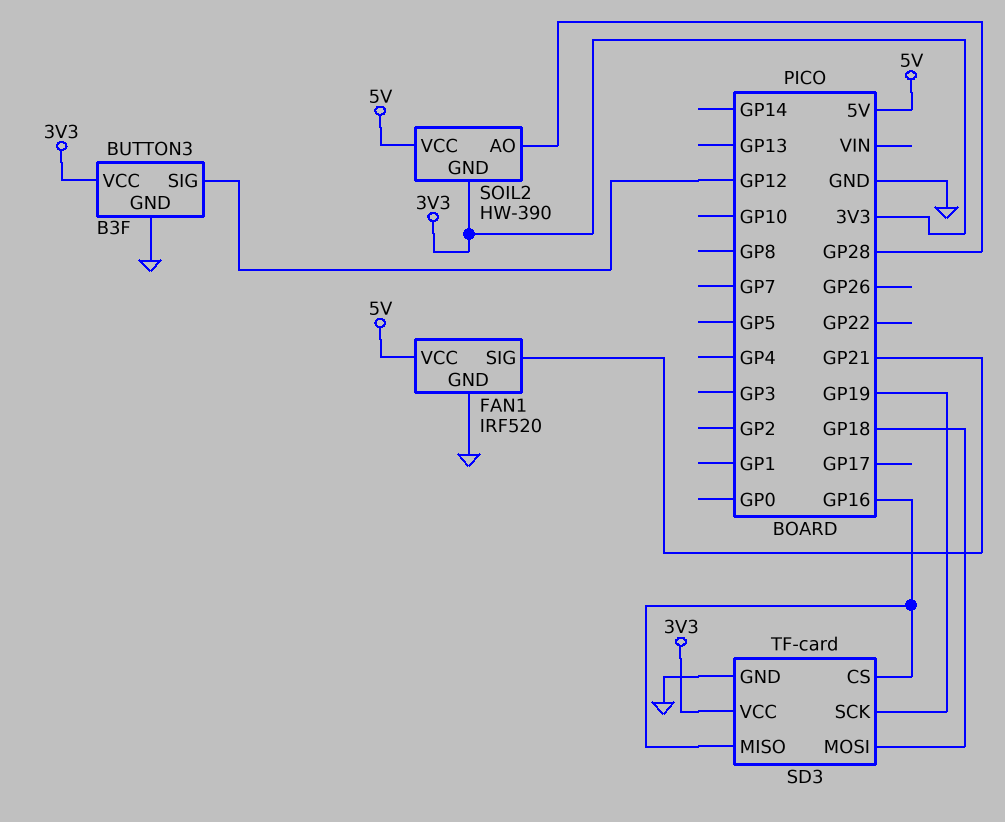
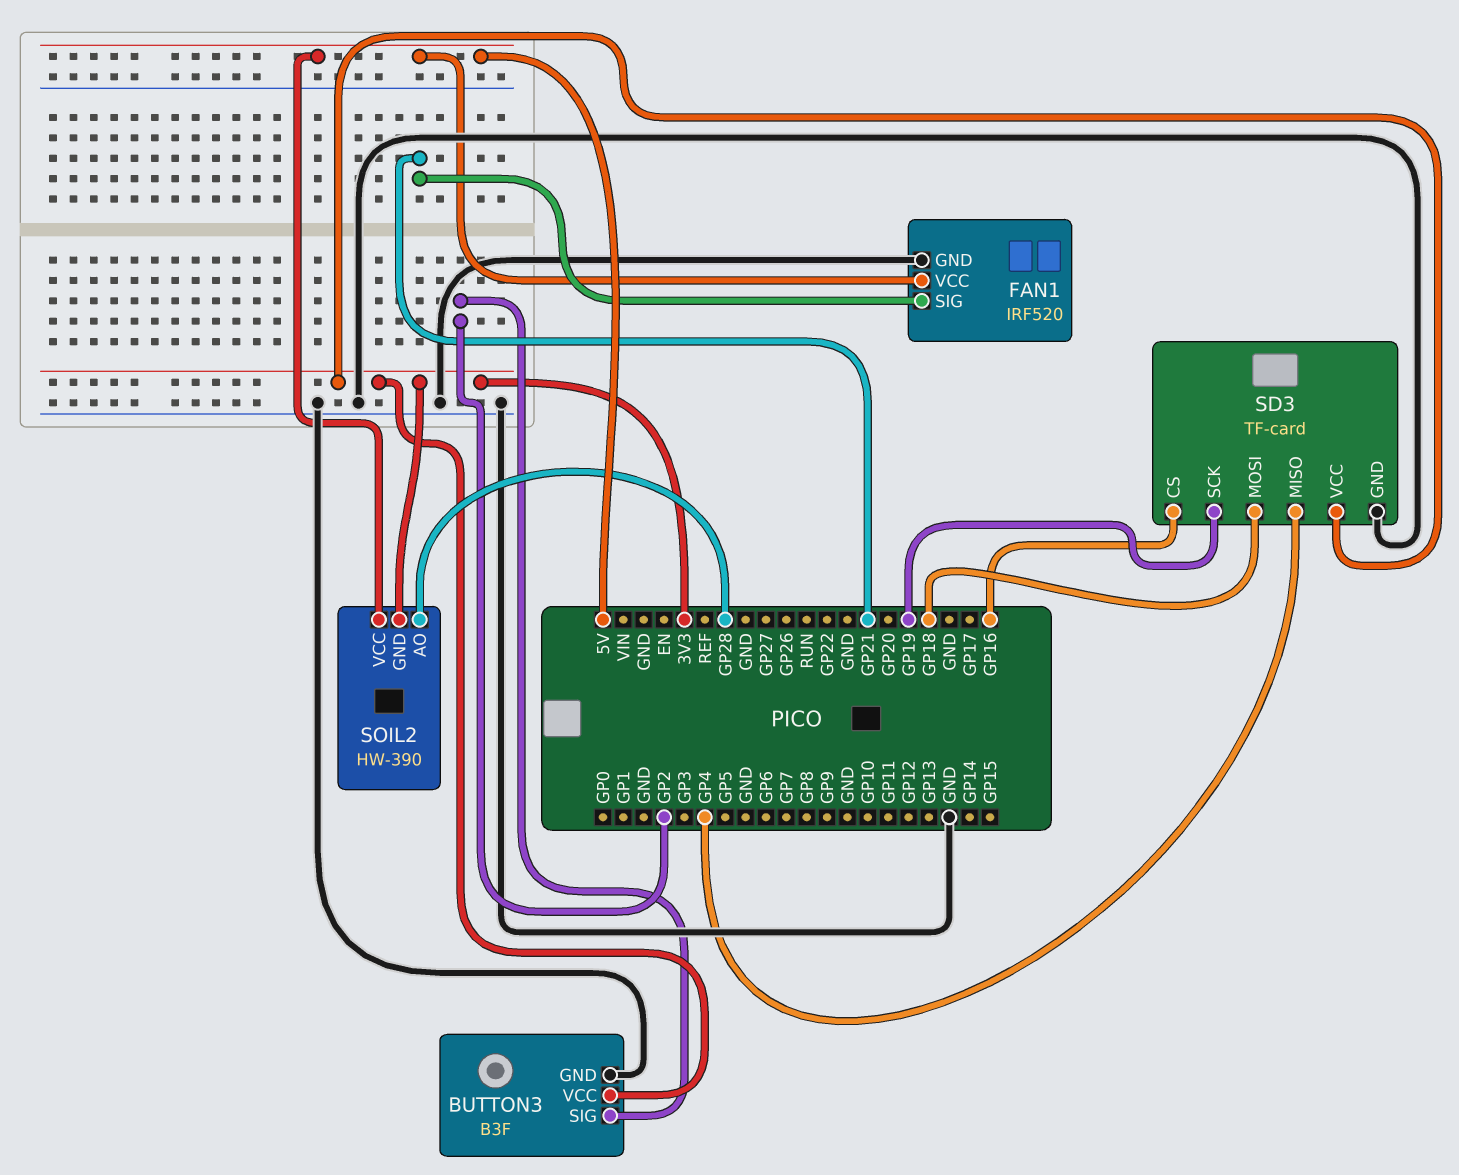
BUTTON3 pin SIG: GP12 -> GP2
SD3 pin MISO: GP16 -> GP4

